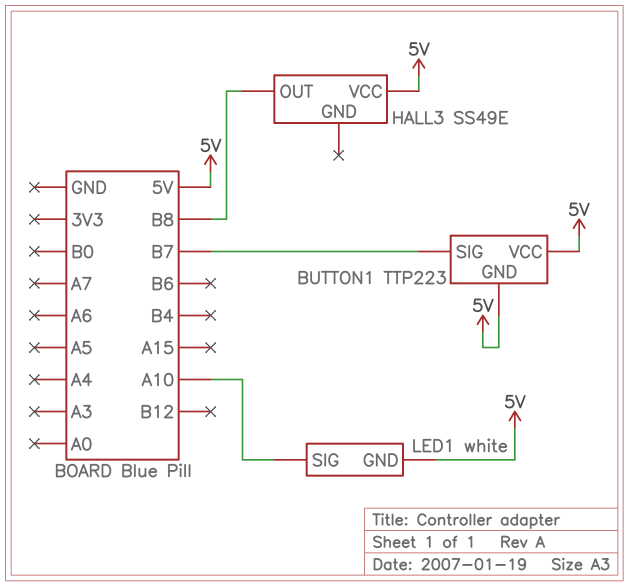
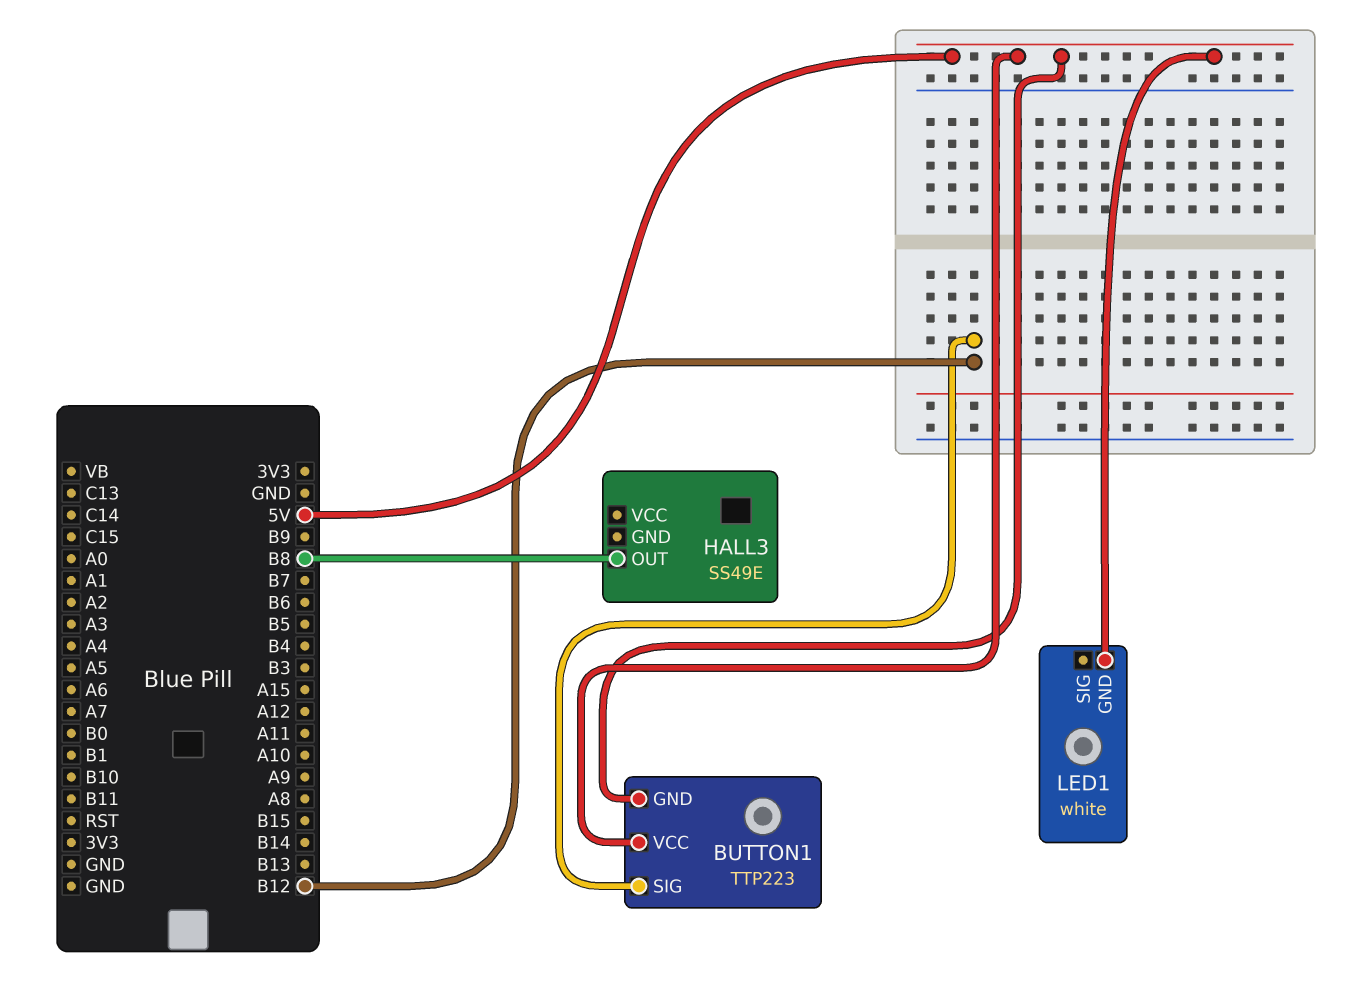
BUTTON1 pin SIG: B7 -> B12
HALL3 pin VCC: 5V -> none
LED1 pin SIG: A10 -> none

